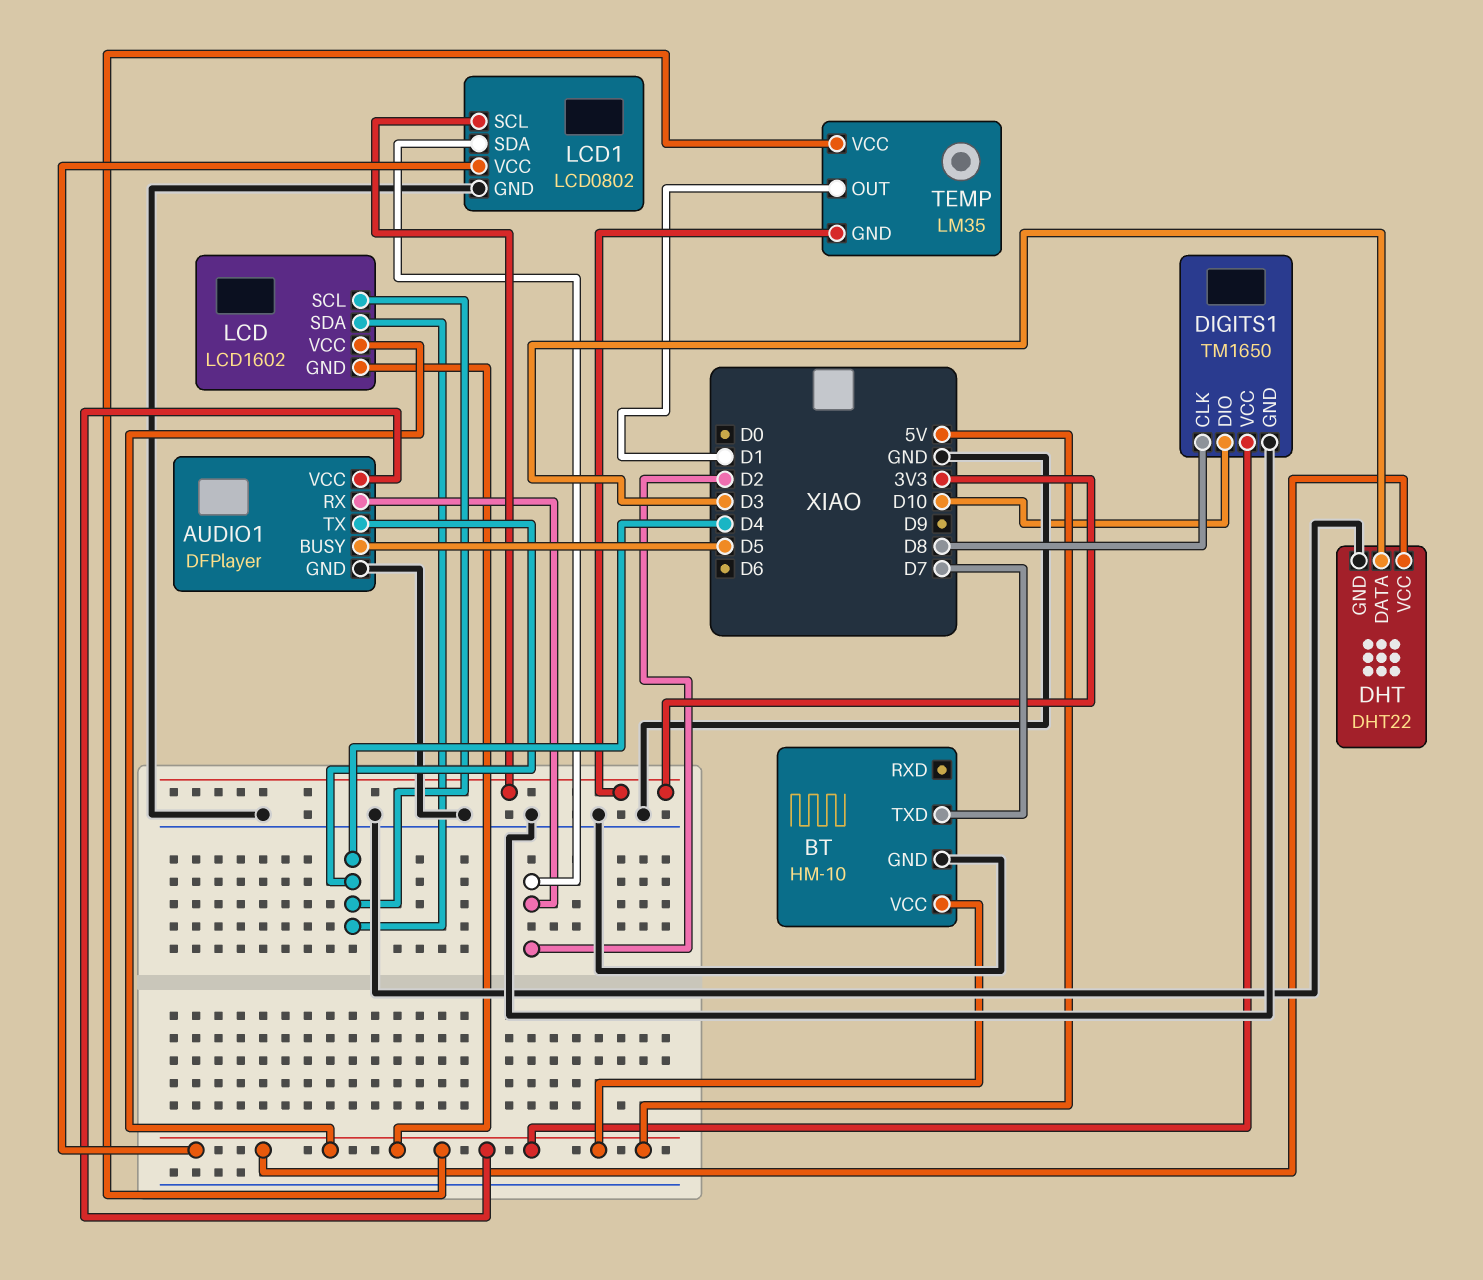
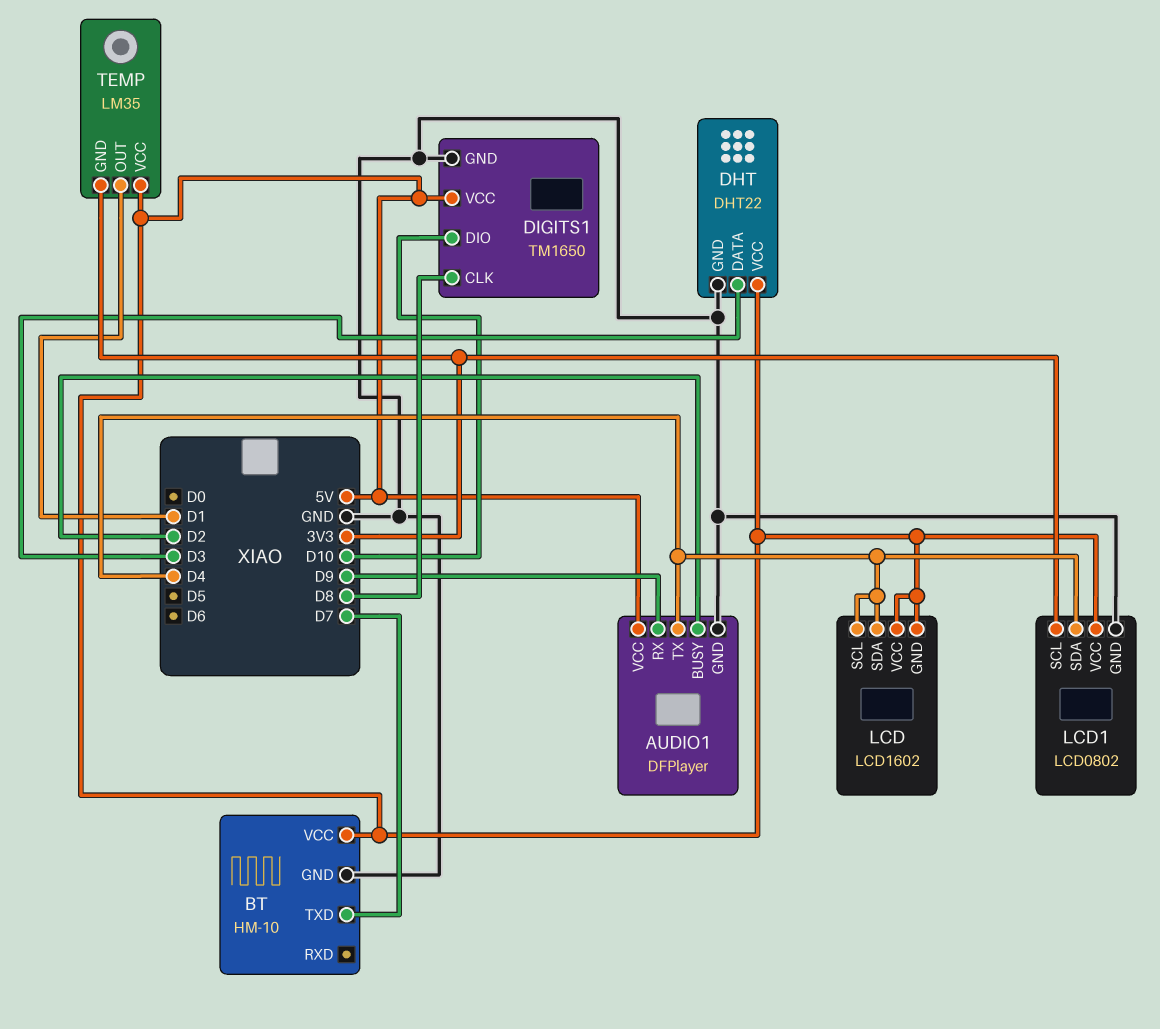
AUDIO1 pin BUSY: D5 -> D2
AUDIO1 pin RX: D2 -> D9
LCD1 pin SDA: D2 -> D4

